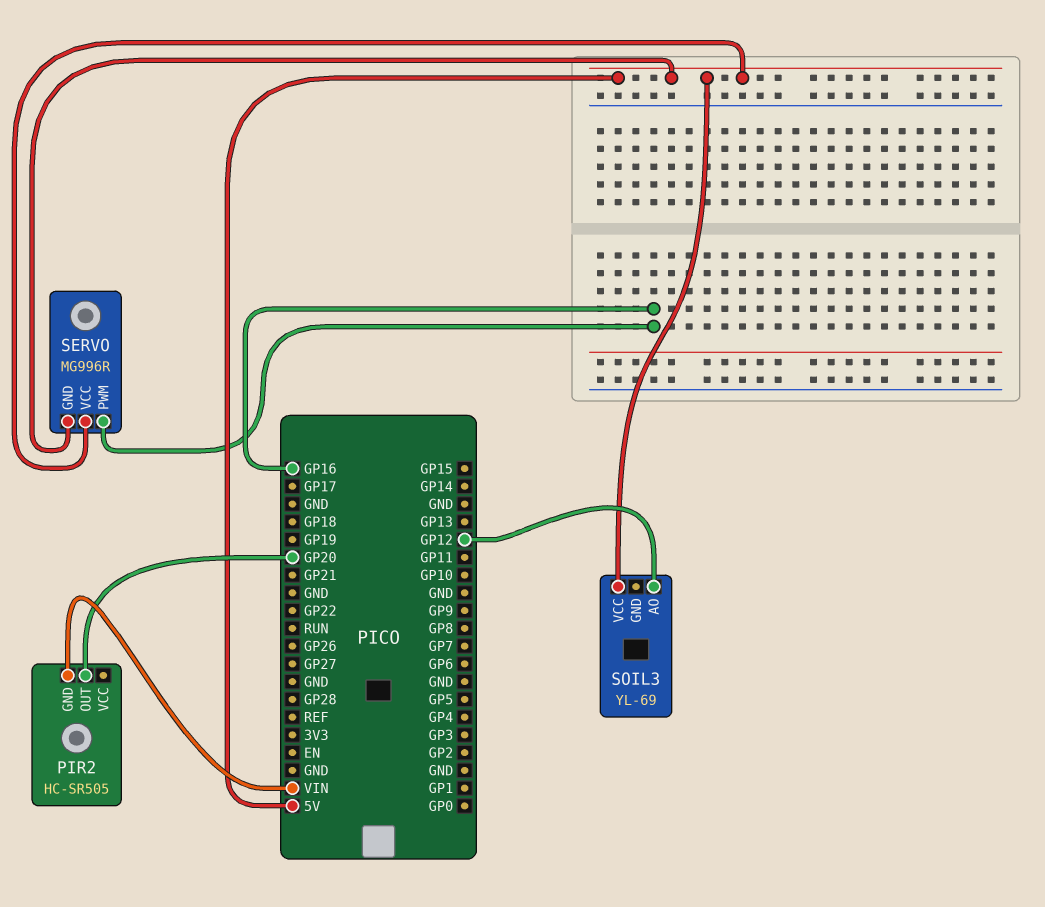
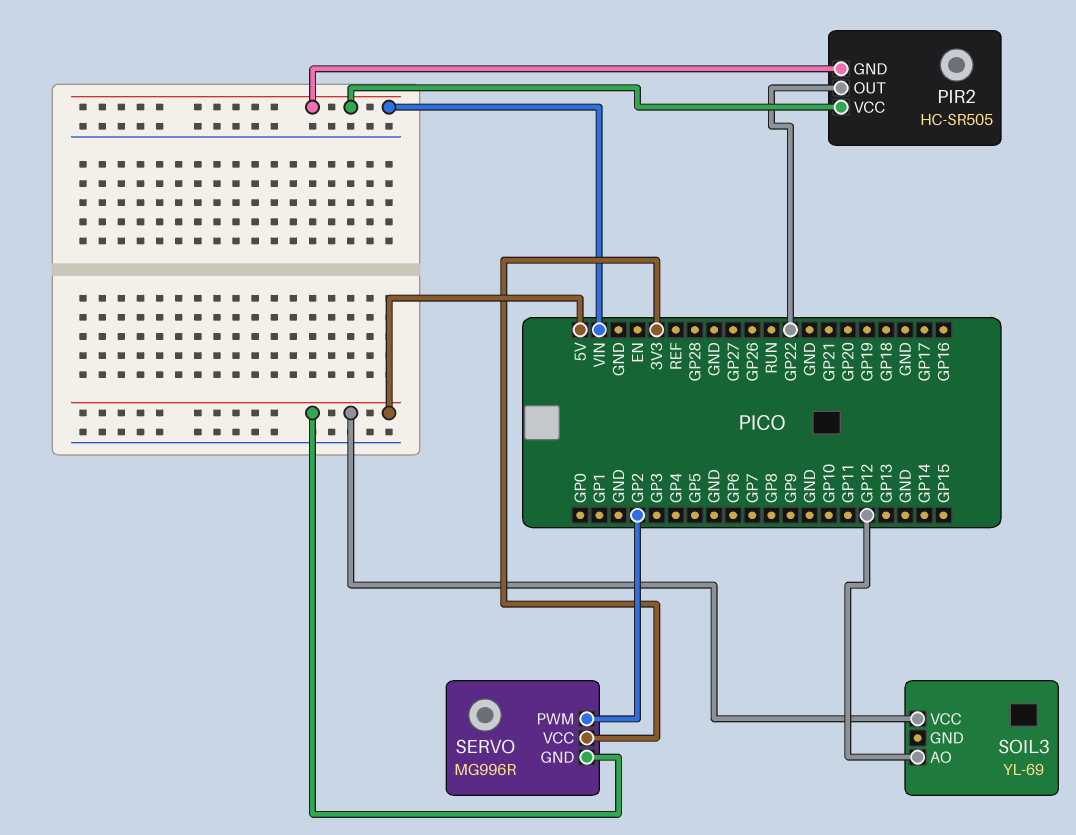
PIR2 pin OUT: GP20 -> GP22
PIR2 pin VCC: none -> VIN
SERVO pin PWM: GP16 -> GP2
SERVO pin VCC: 5V -> 3V3

